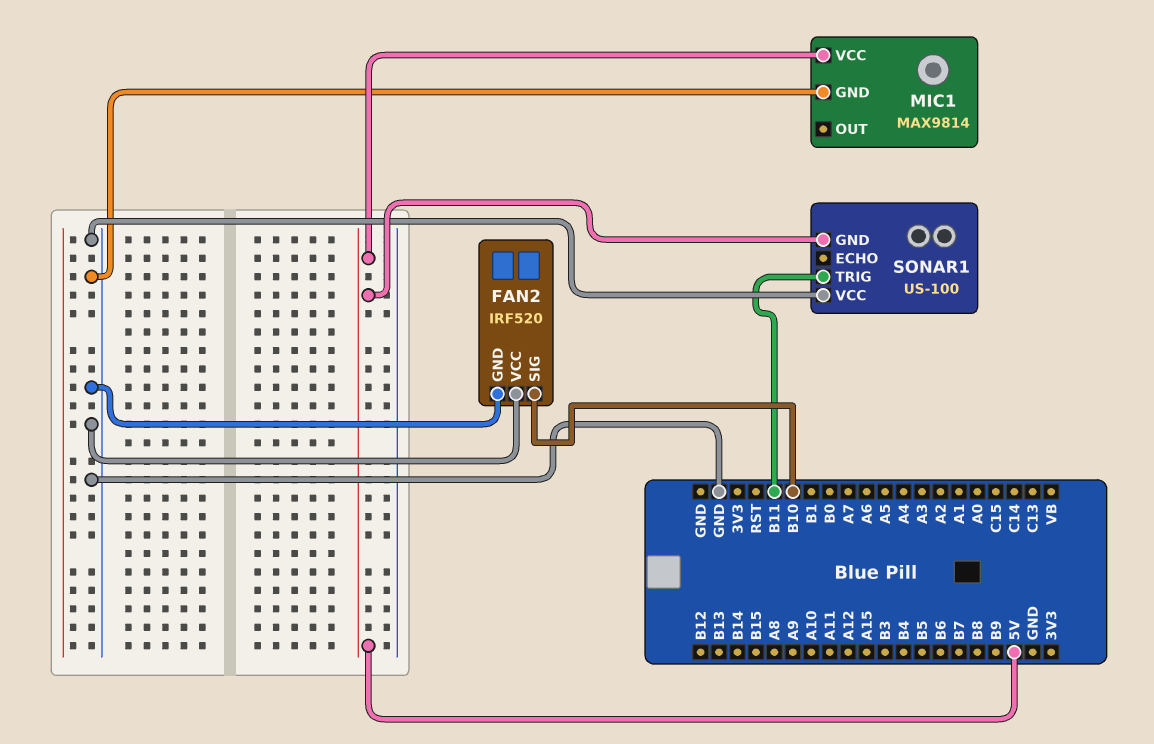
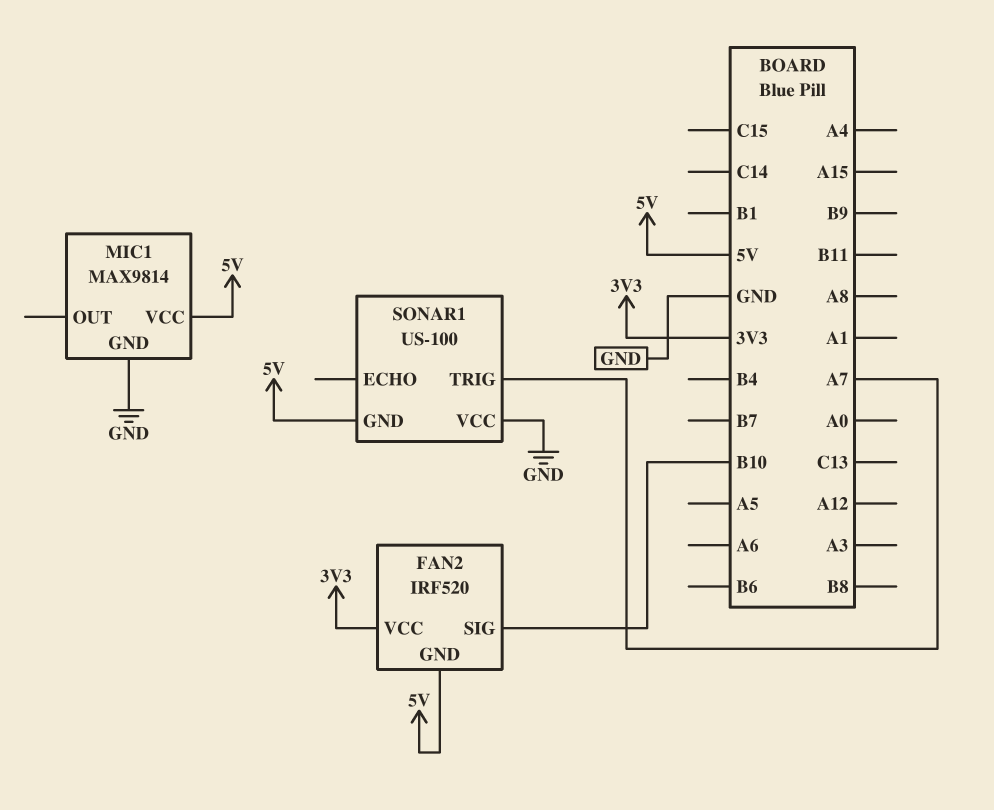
FAN2 pin GND: GND -> 5V
FAN2 pin VCC: GND -> 3V3
SONAR1 pin TRIG: B11 -> A7

